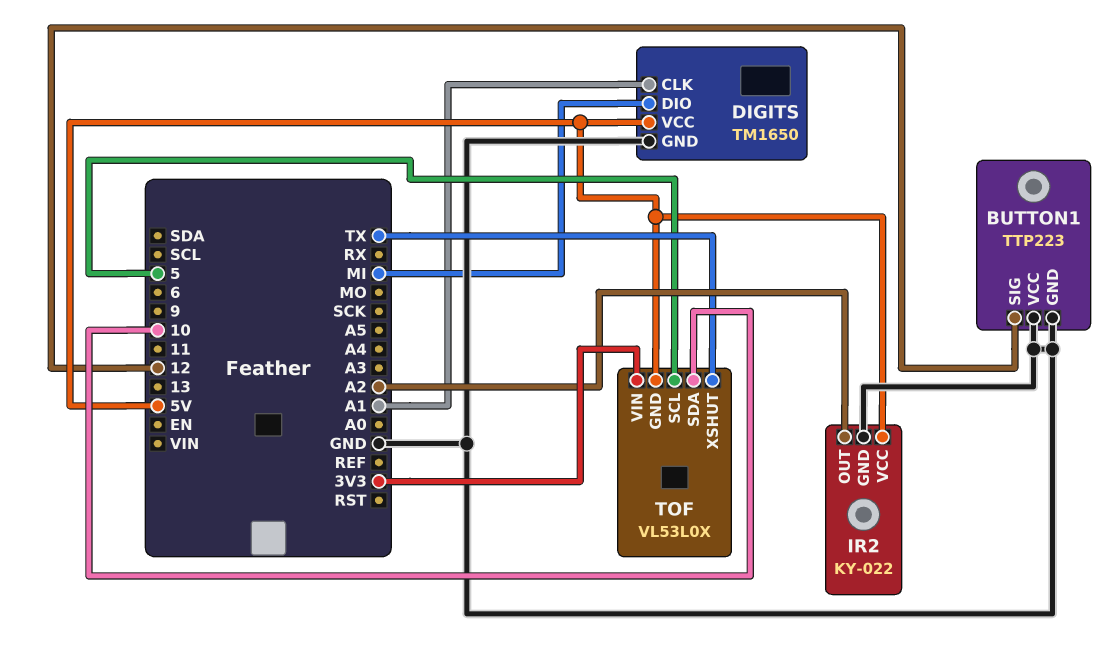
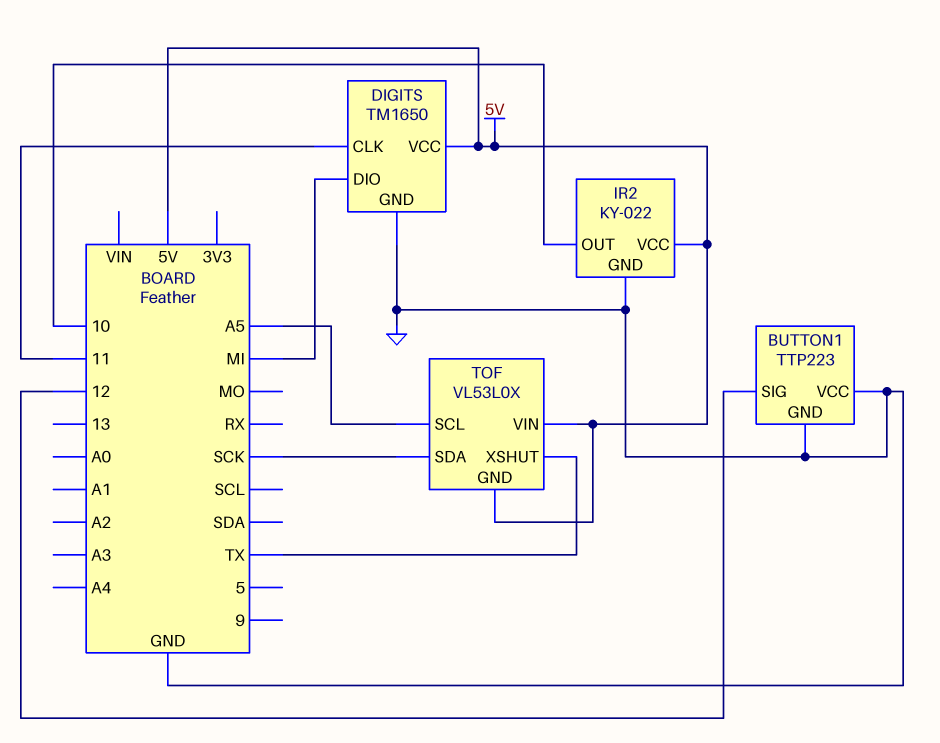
DIGITS pin CLK: A1 -> 11
IR2 pin OUT: A2 -> 10
TOF pin SCL: 5 -> A5
TOF pin SDA: 10 -> SCK
TOF pin VIN: 3V3 -> 5V

